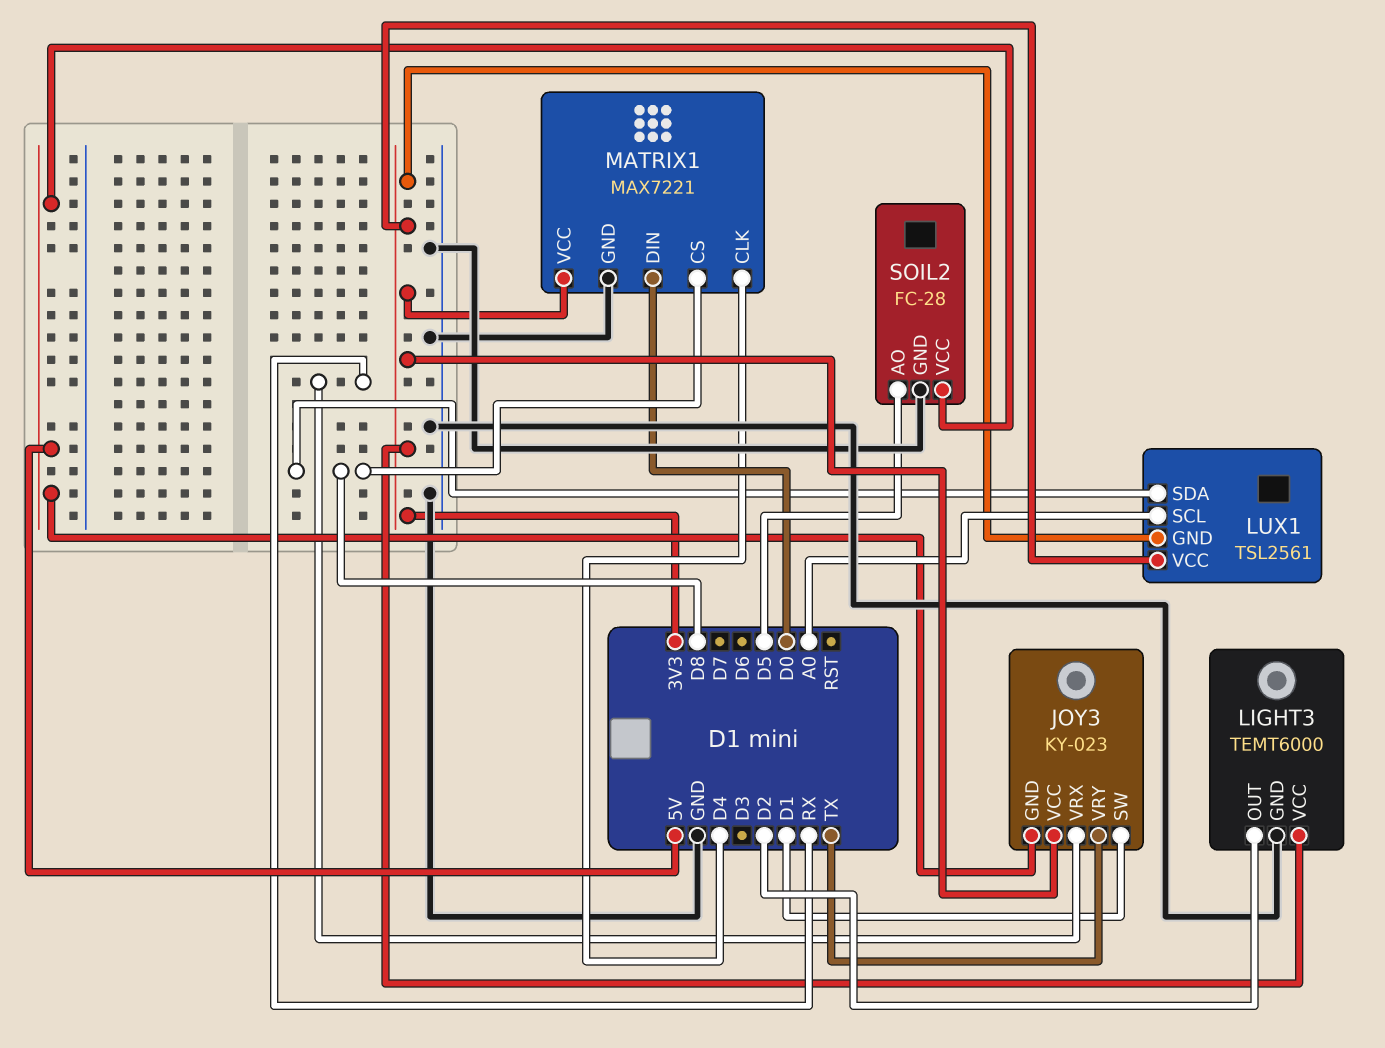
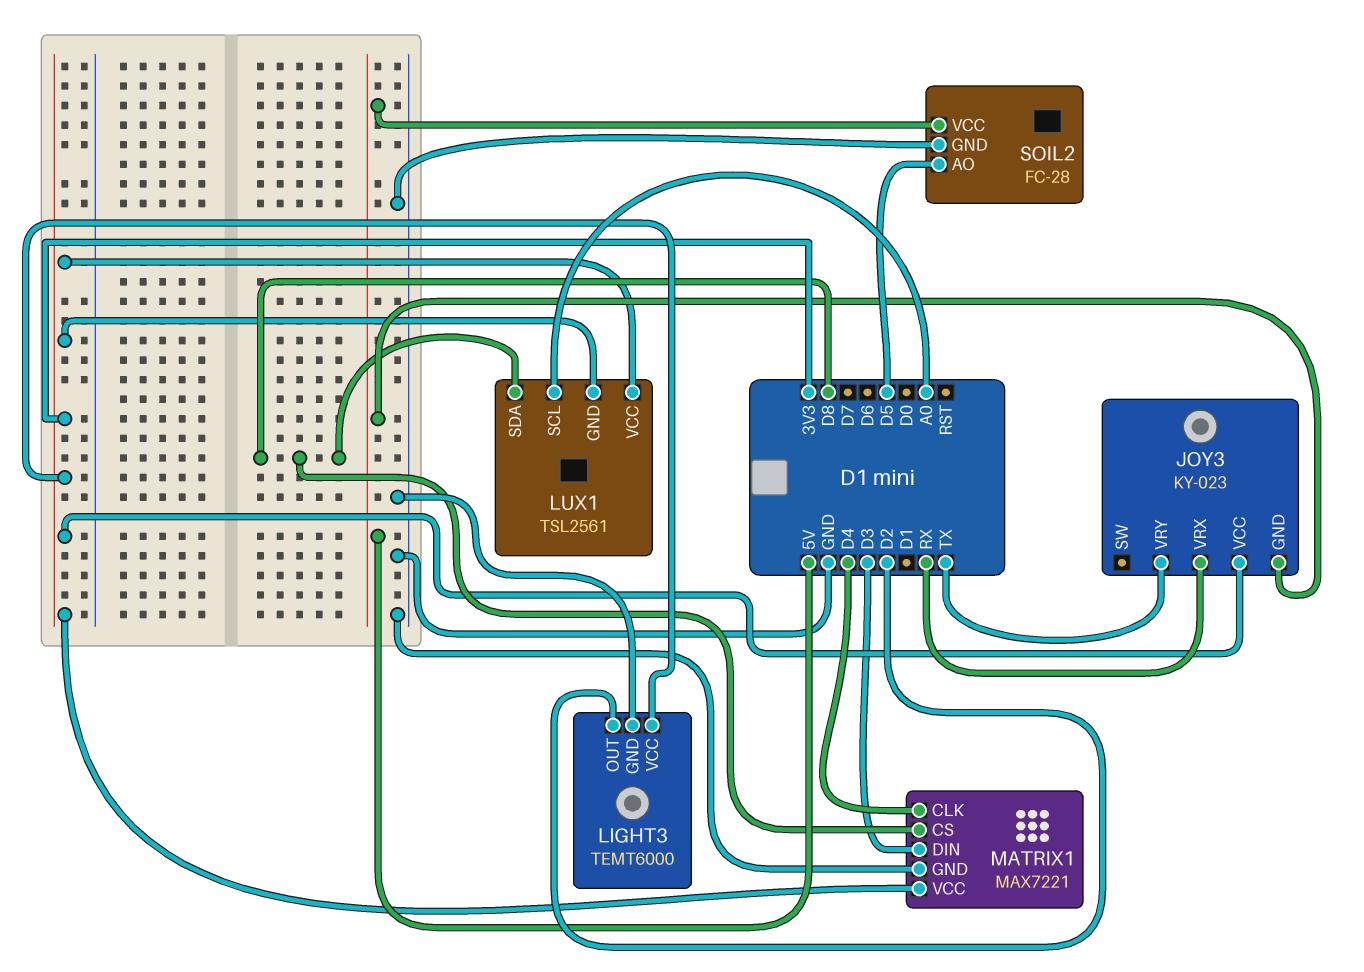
JOY3 pin SW: D1 -> none
MATRIX1 pin DIN: D0 -> D3

